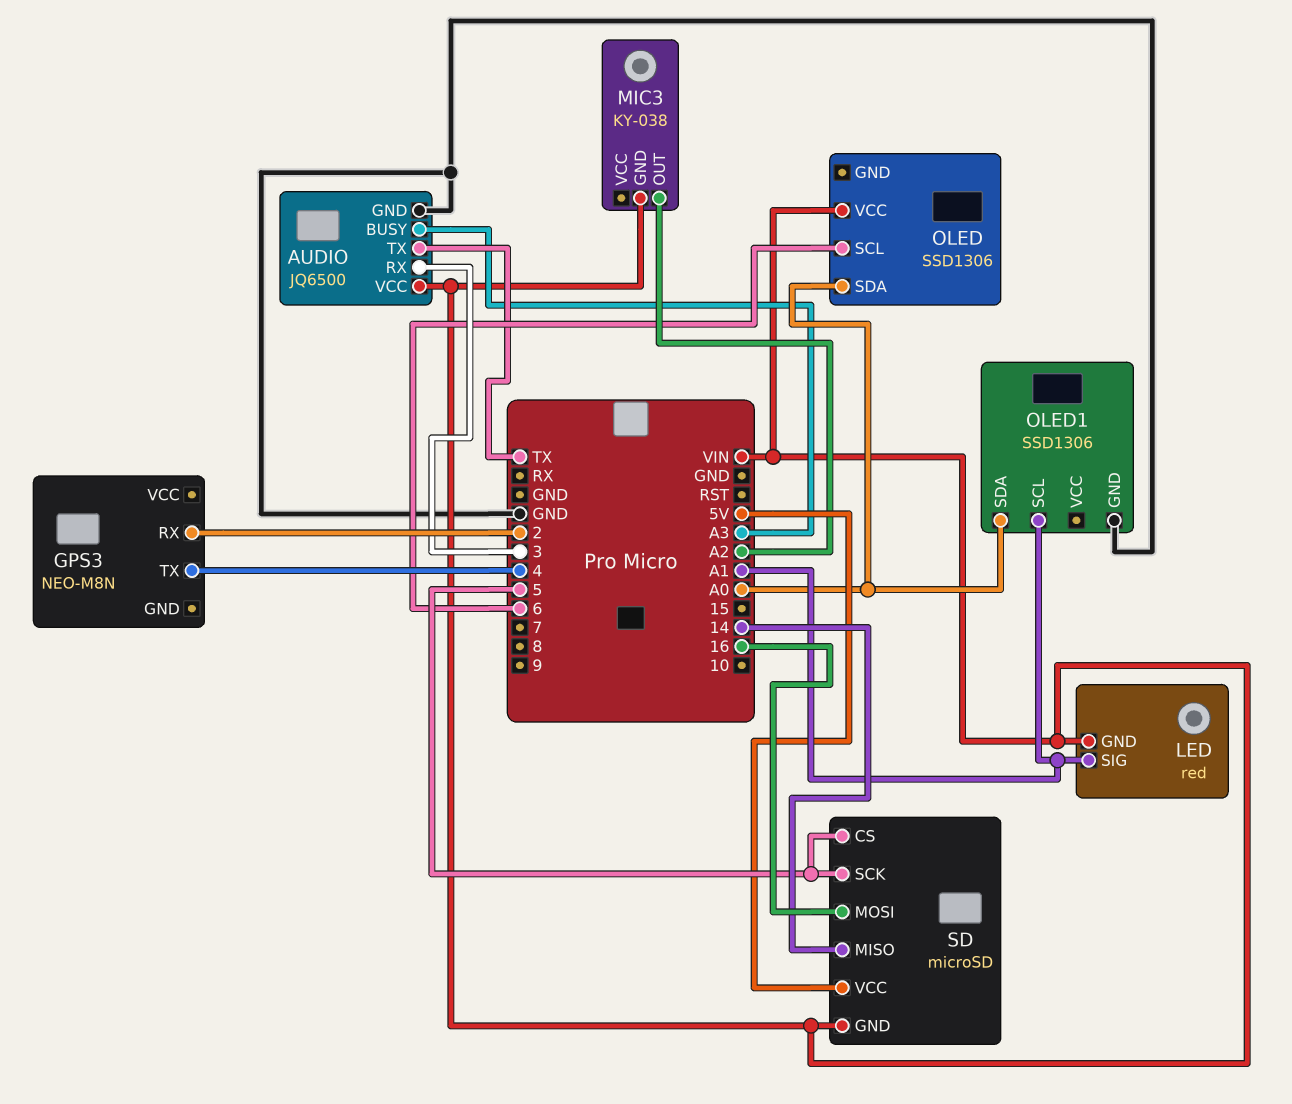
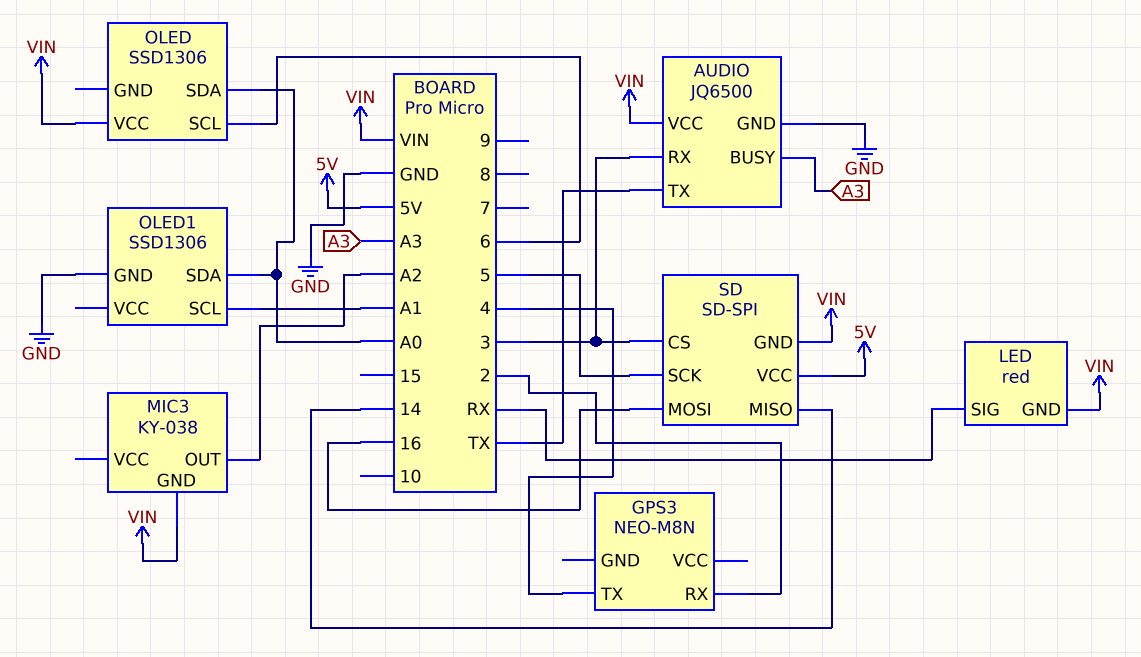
LED pin SIG: A1 -> RX
SD: microSD -> SD-SPI
SD pin CS: 5 -> 3

